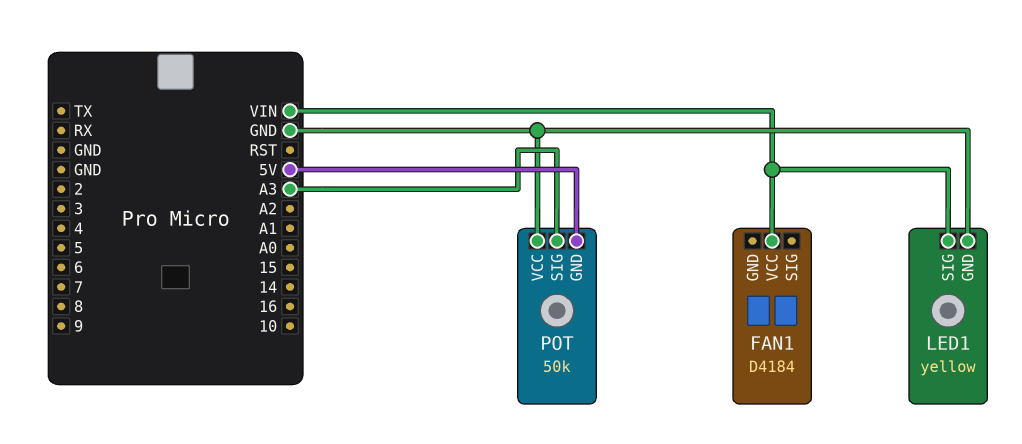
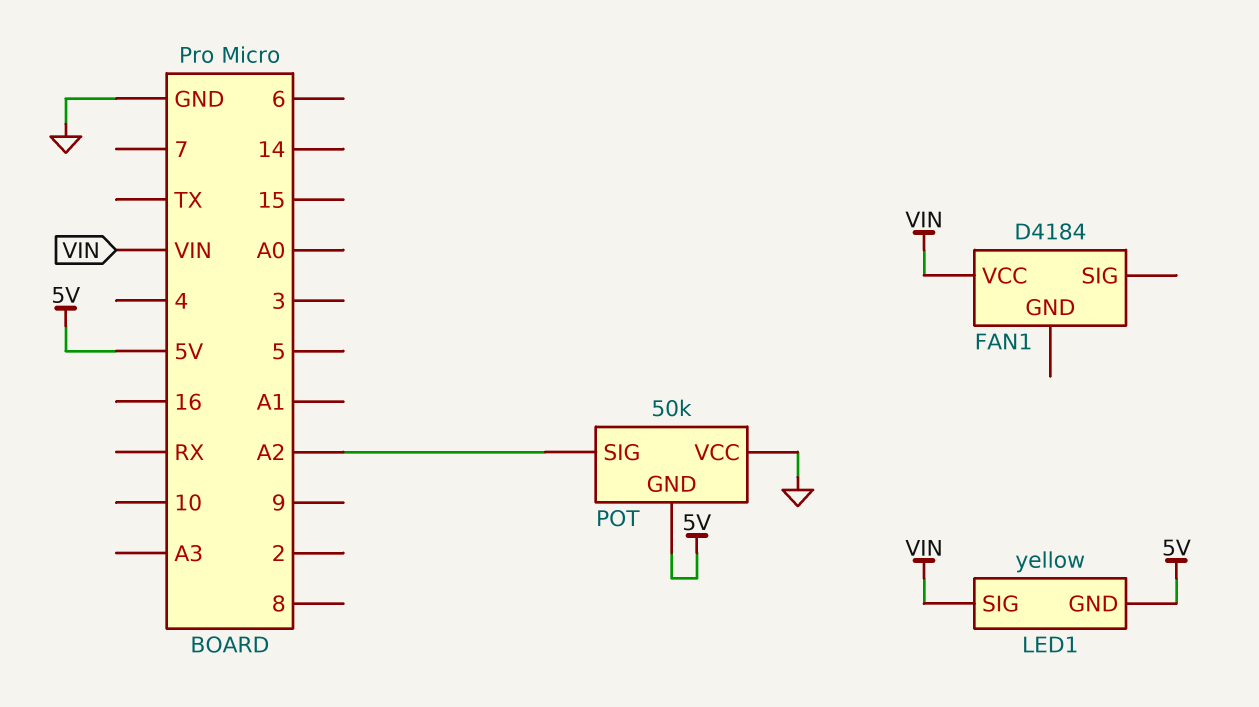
LED1 pin GND: GND -> 5V
POT pin SIG: A3 -> A2

